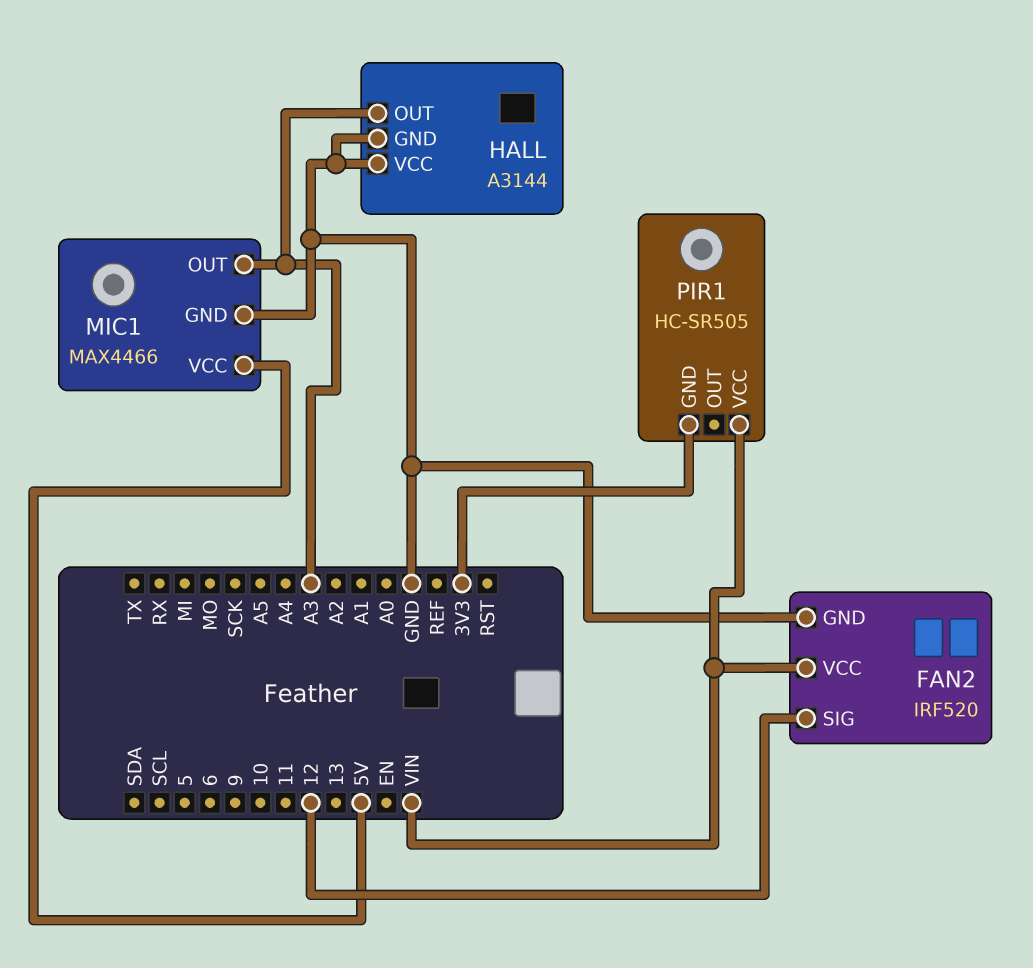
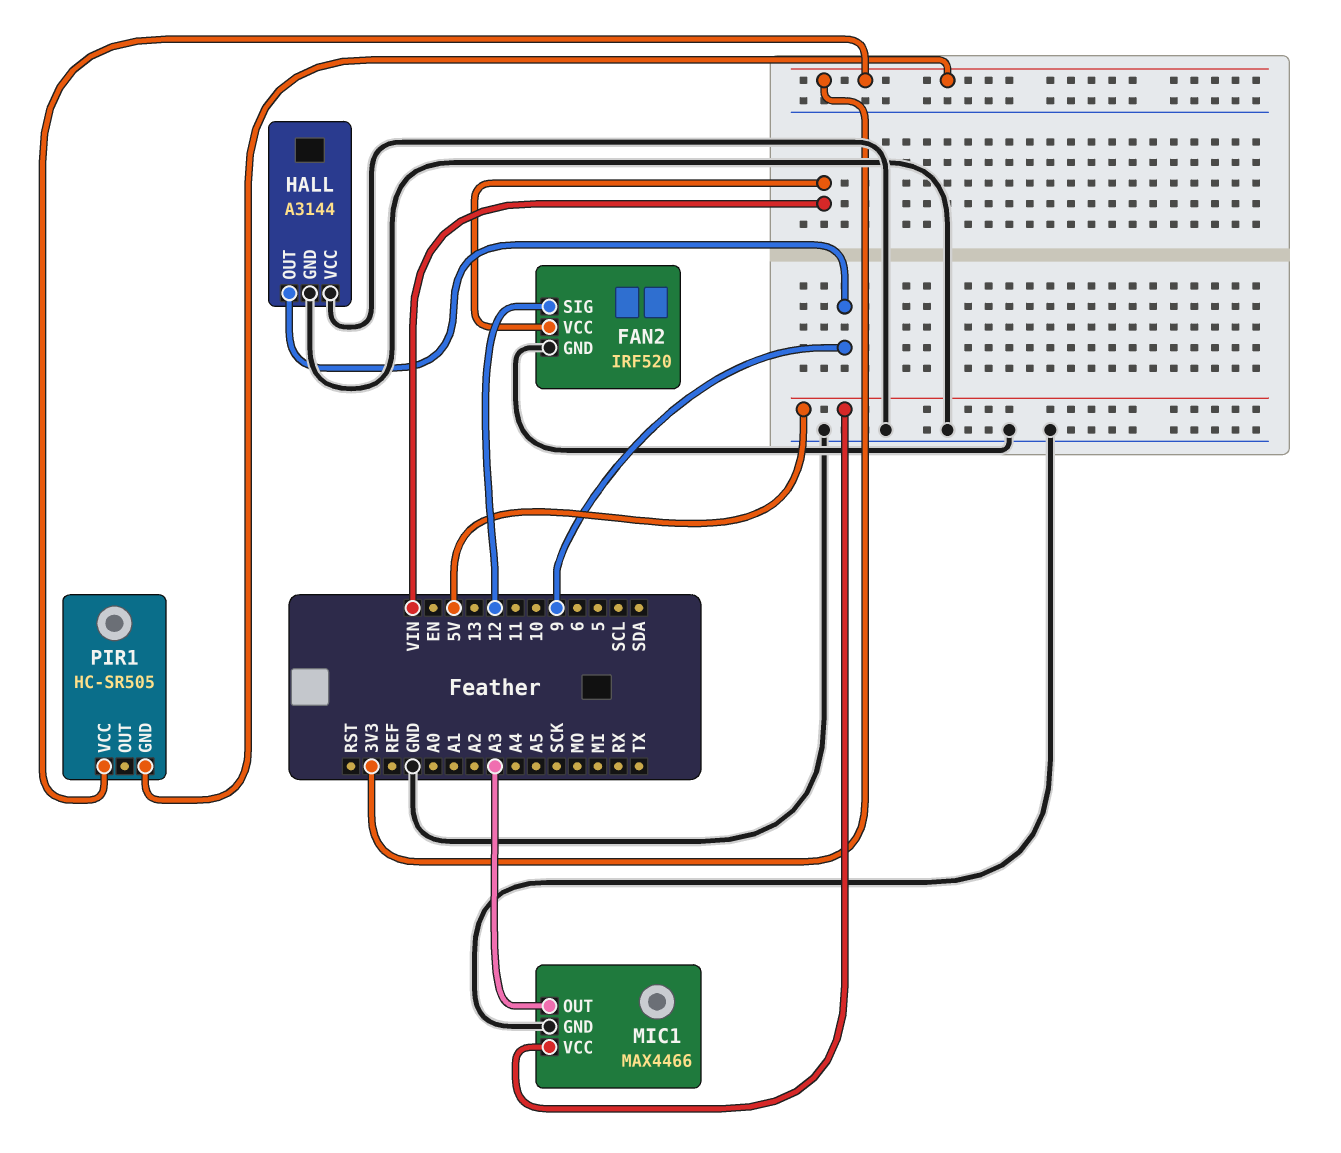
HALL pin OUT: A3 -> 9
PIR1 pin VCC: VIN -> 3V3

